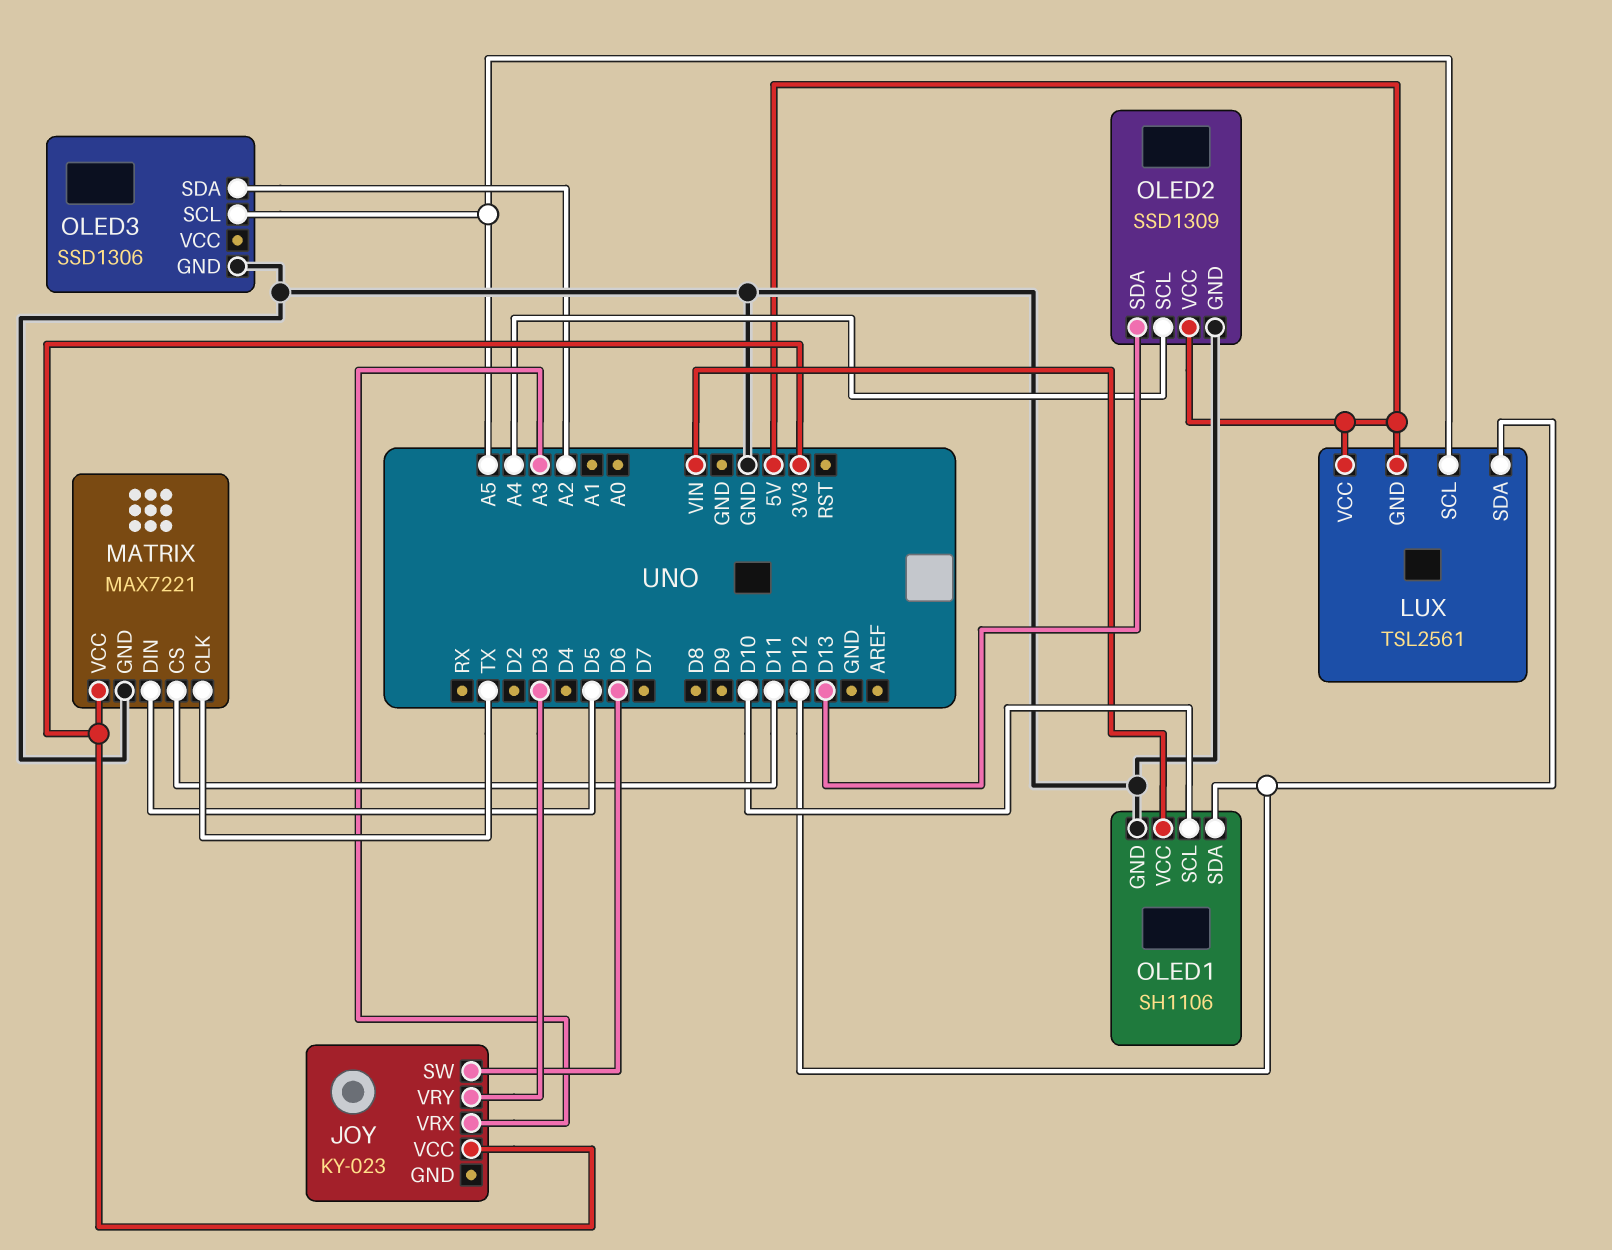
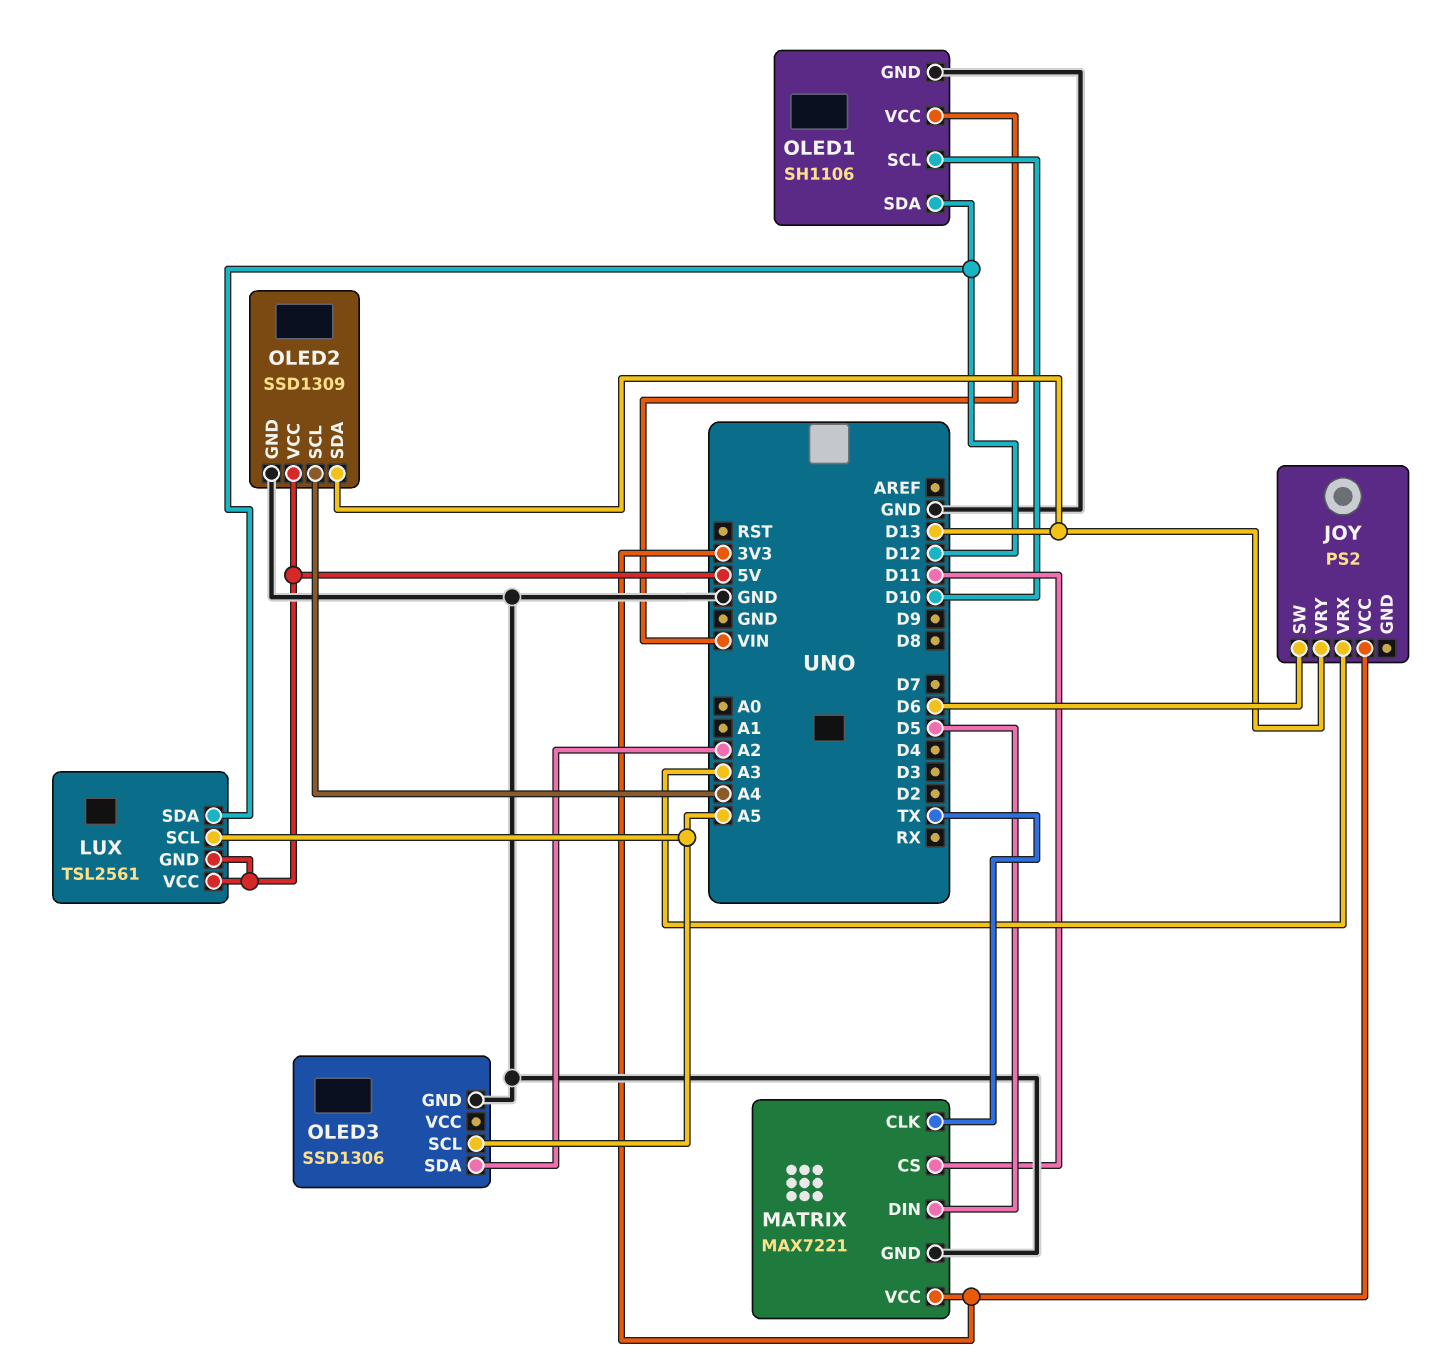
JOY: KY-023 -> PS2
JOY pin VRY: D3 -> D13

